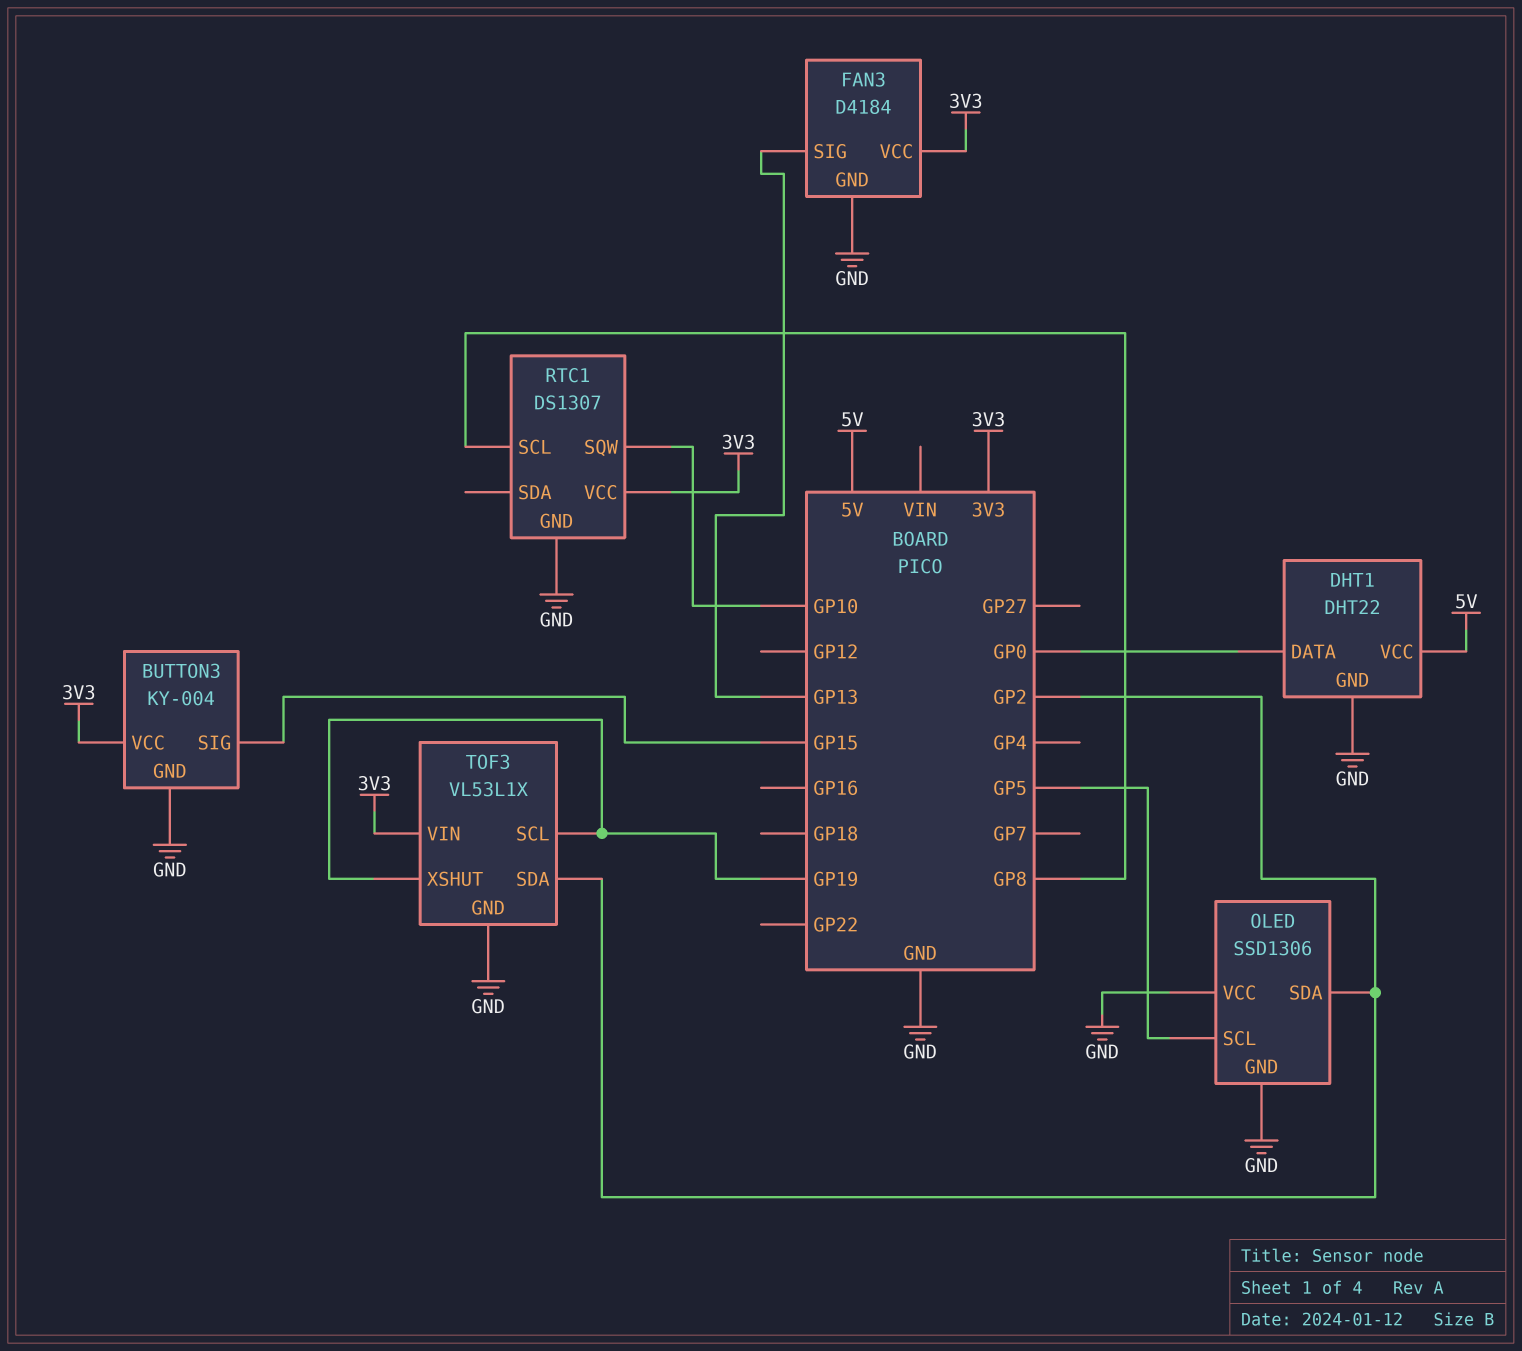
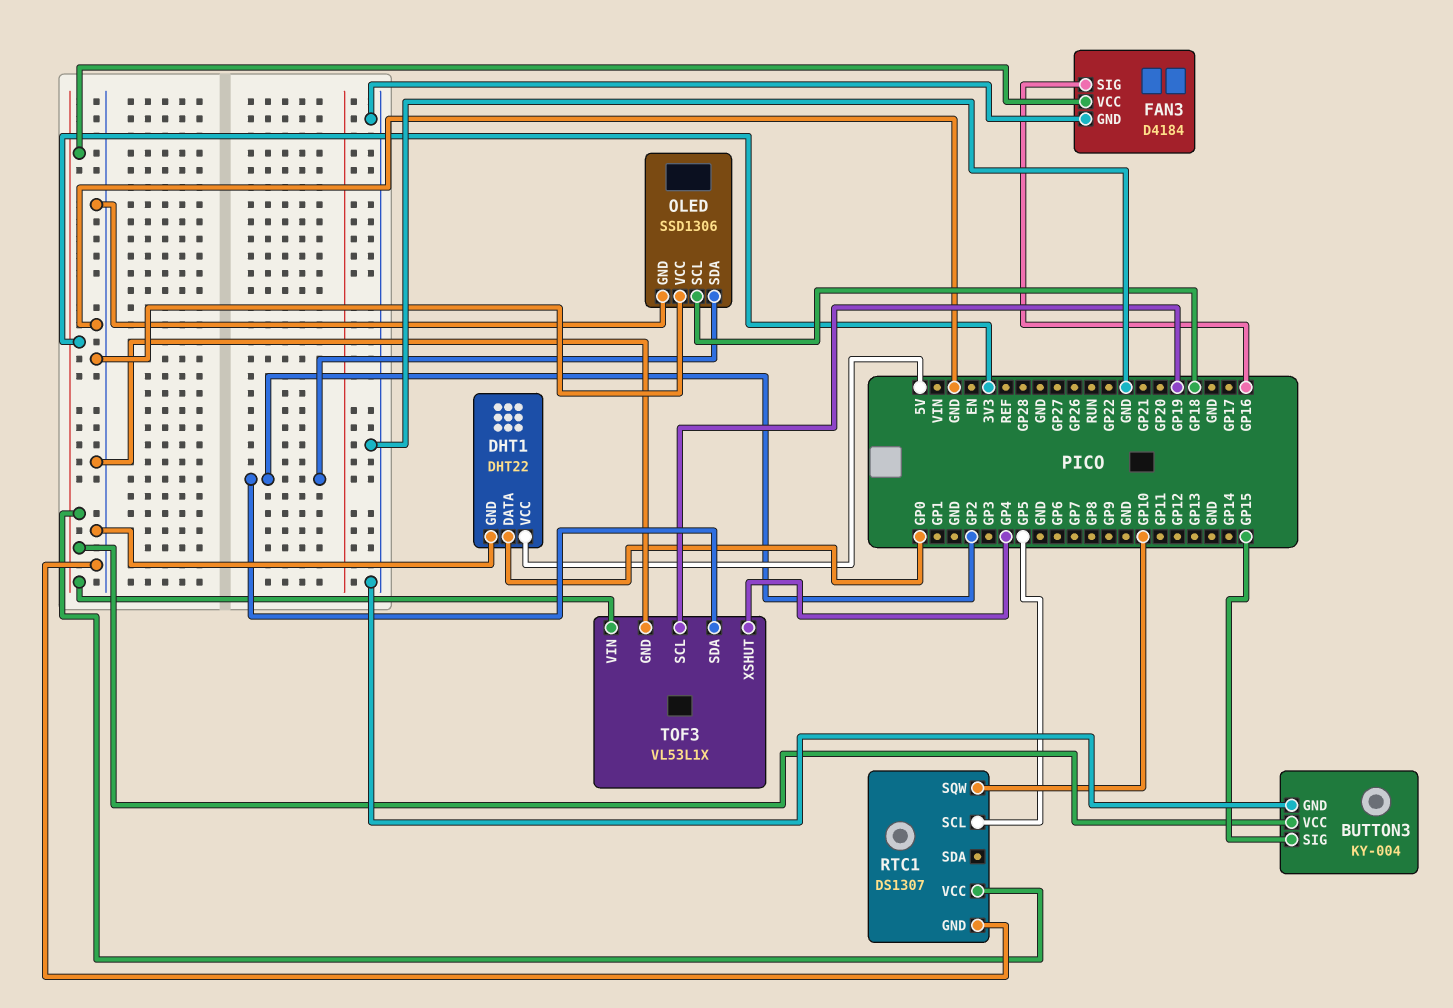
FAN3 pin SIG: GP13 -> GP16
OLED pin SCL: GP5 -> GP18
RTC1 pin SCL: GP8 -> GP5
TOF3 pin XSHUT: GP19 -> GP4

